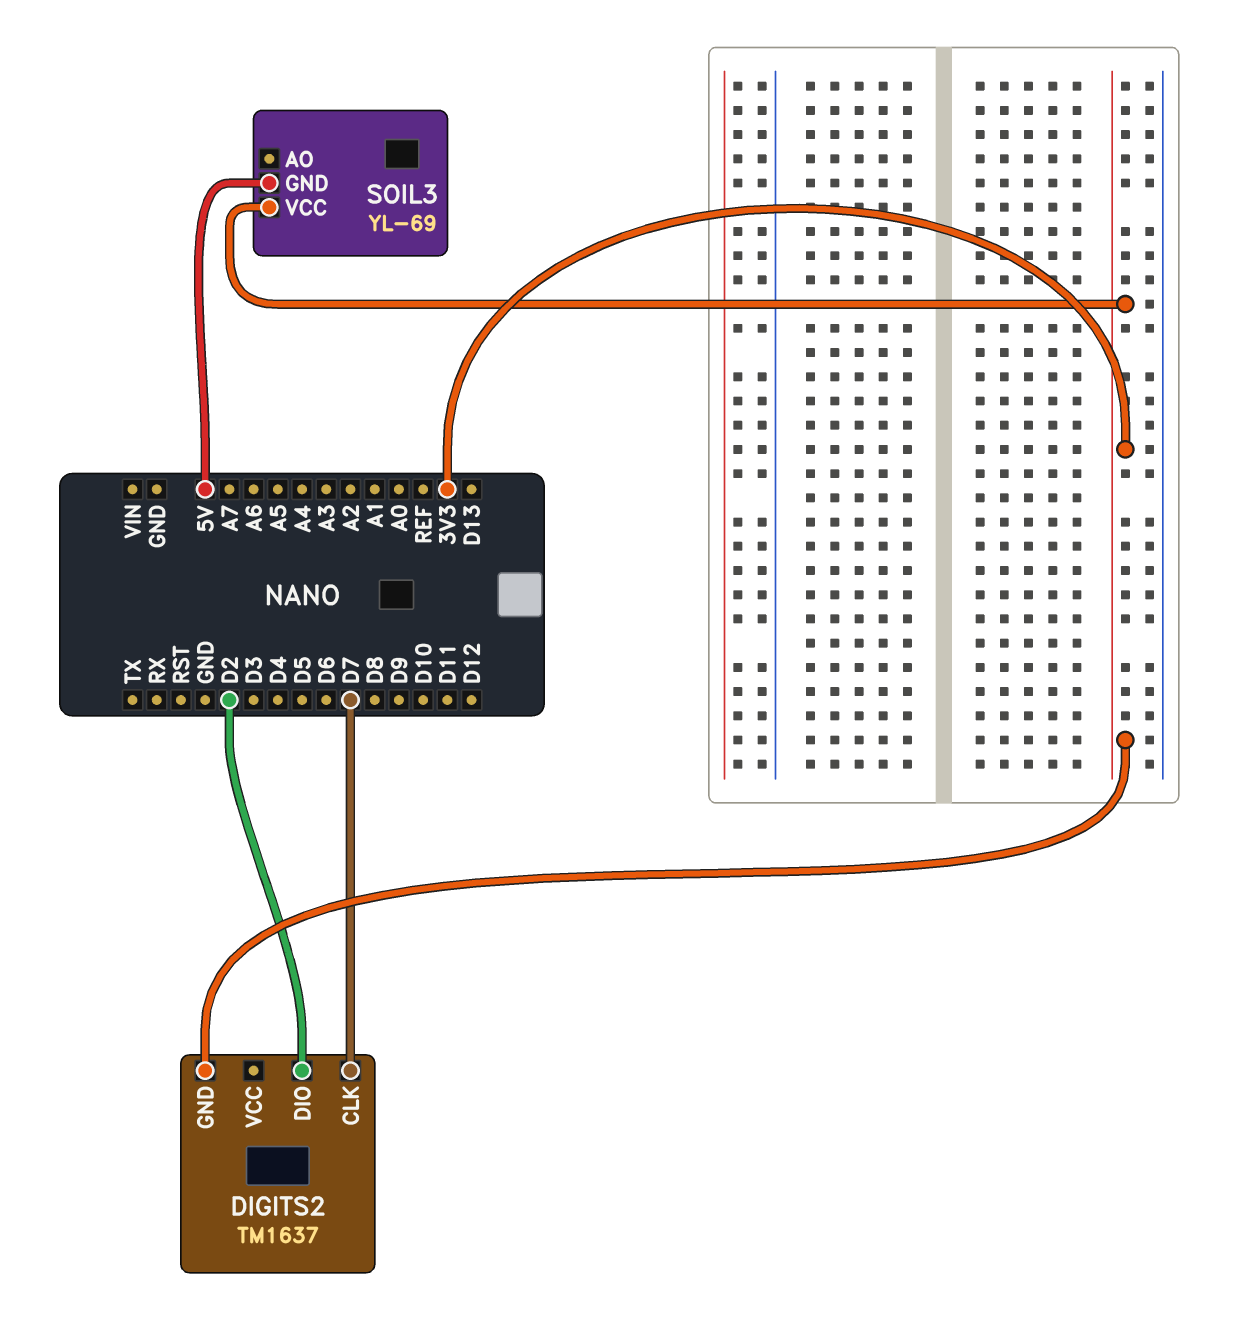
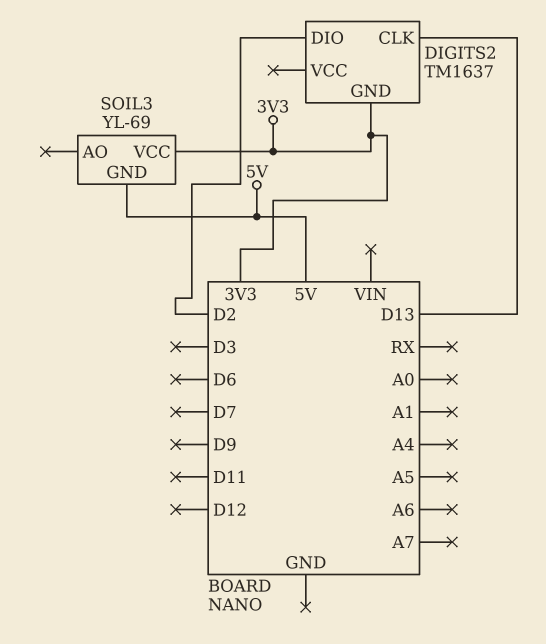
DIGITS2 pin CLK: D7 -> D13

